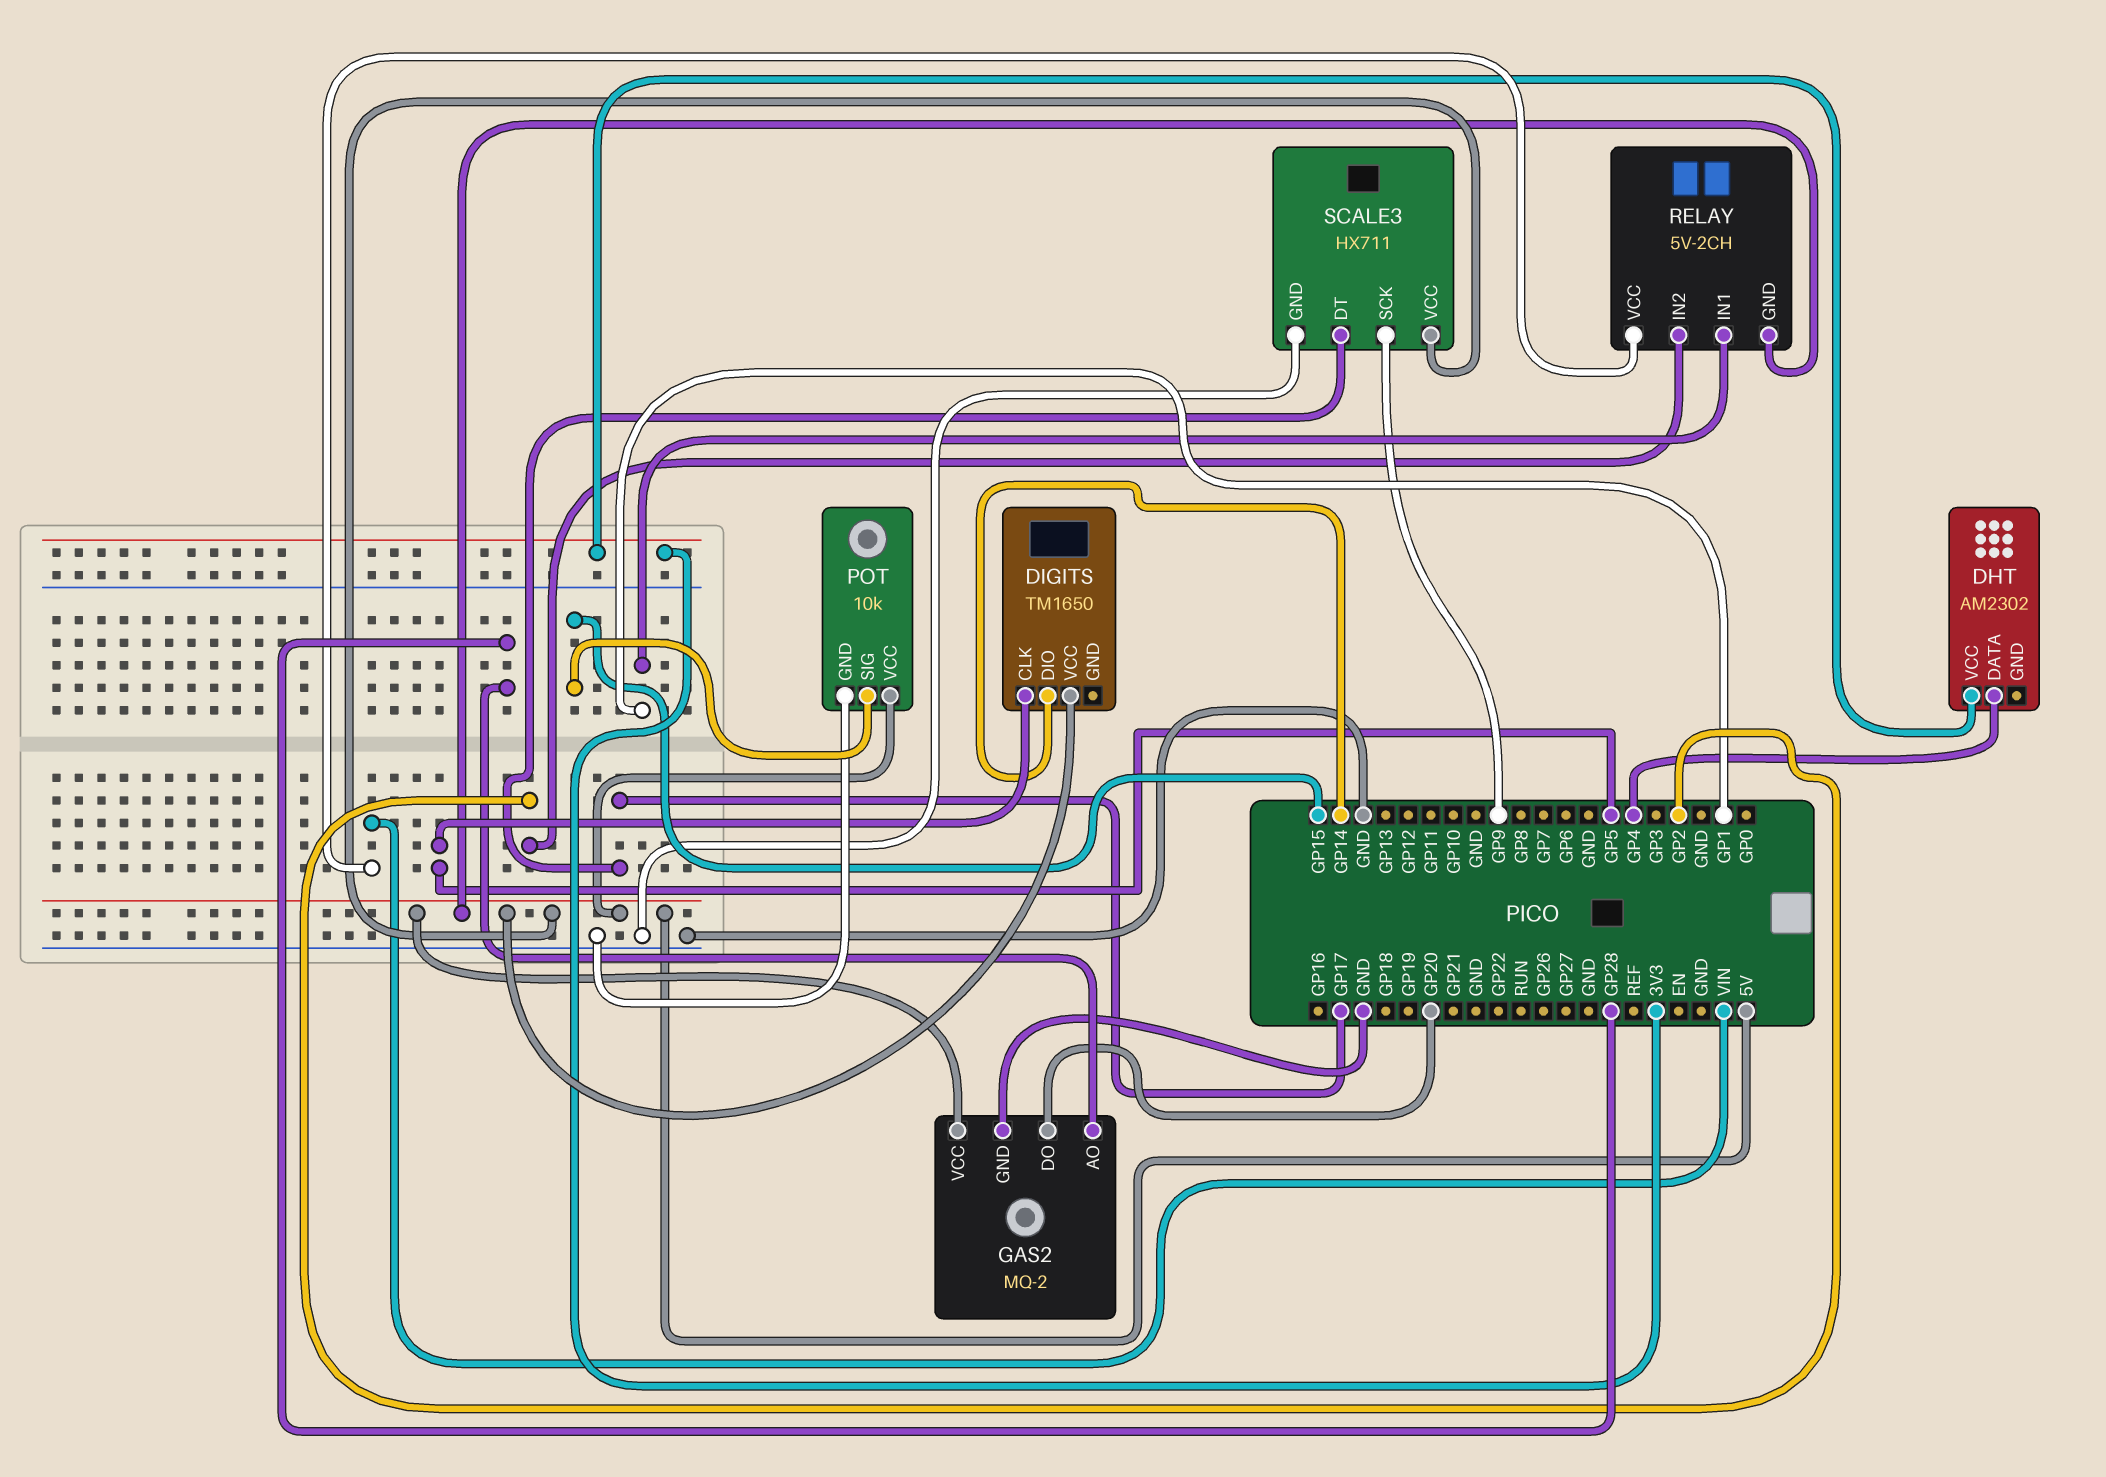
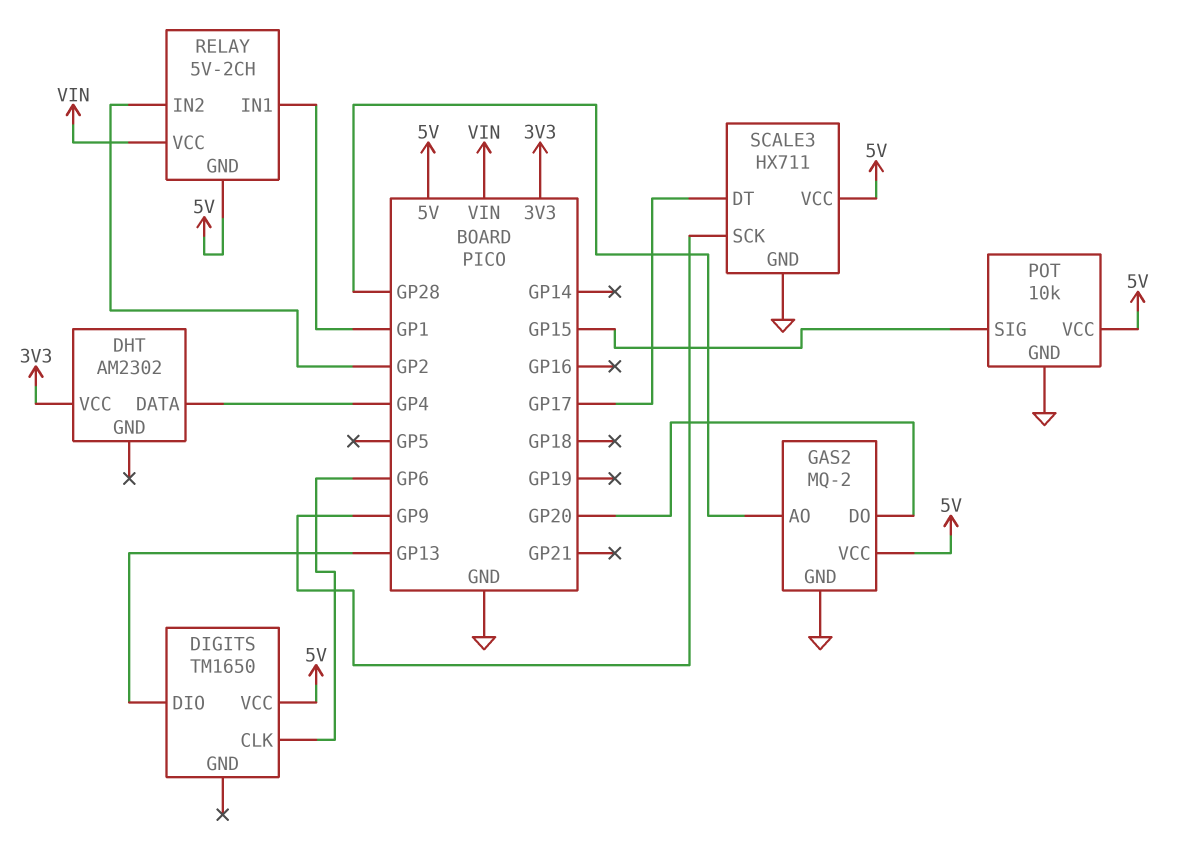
DIGITS pin CLK: GP5 -> GP6
DIGITS pin DIO: GP14 -> GP13

